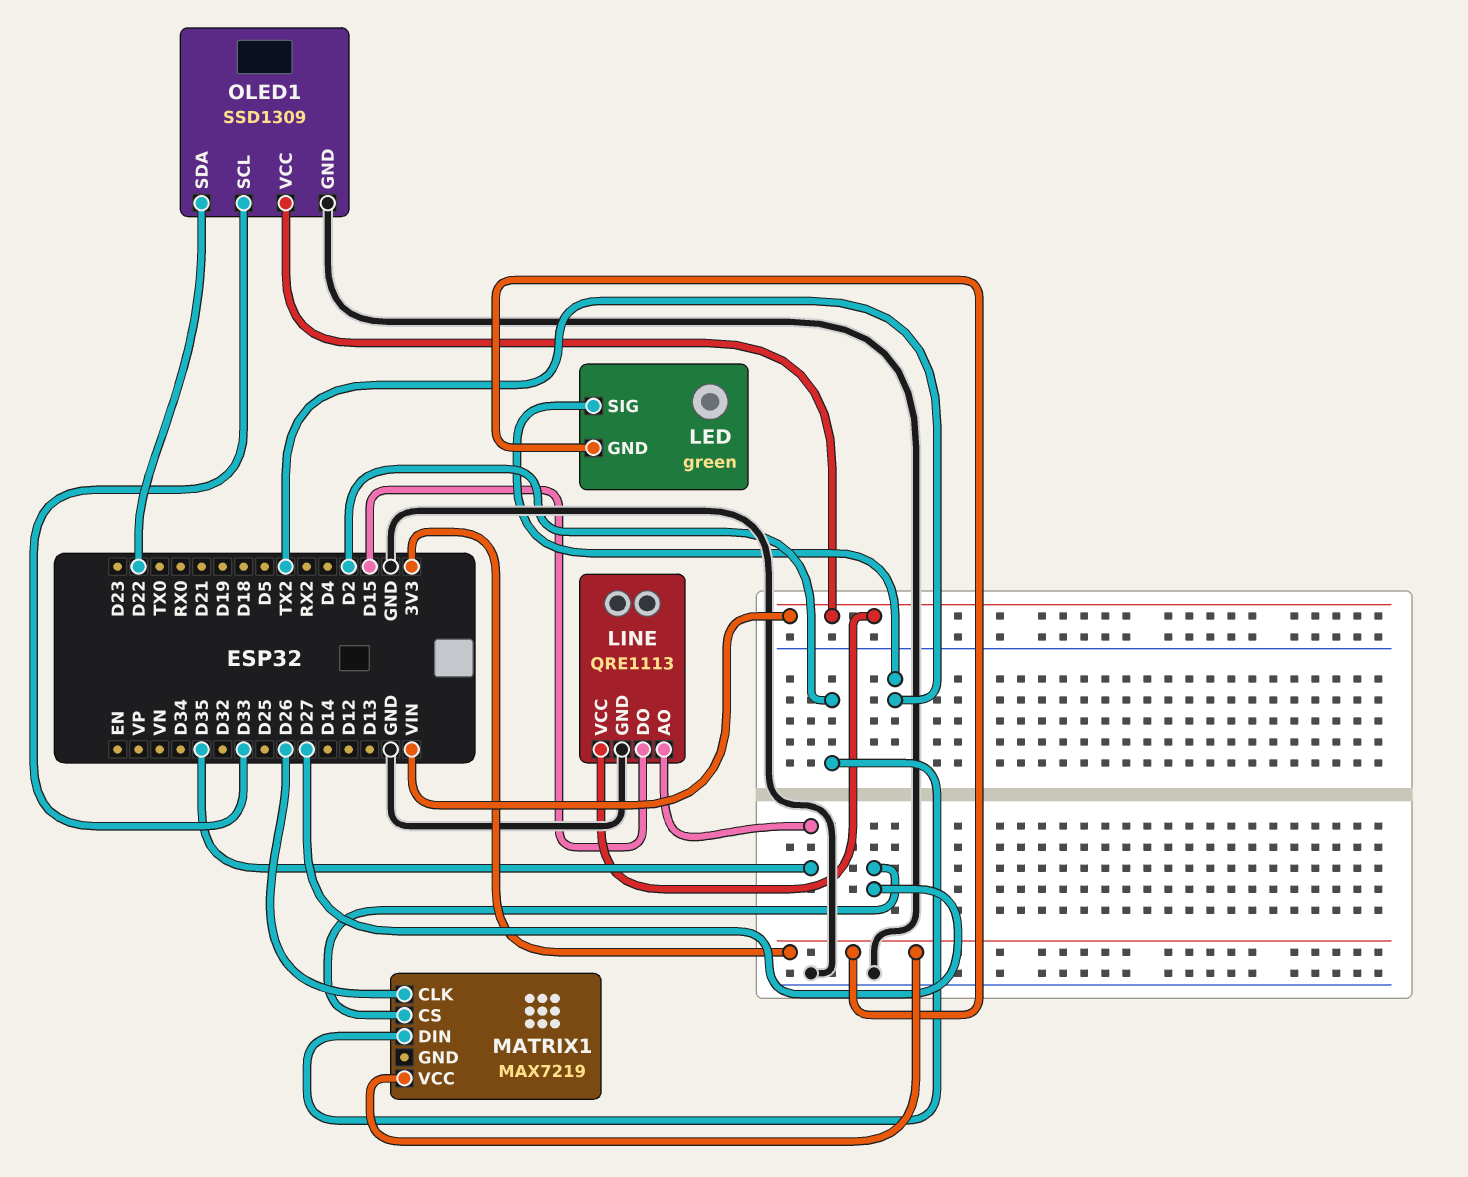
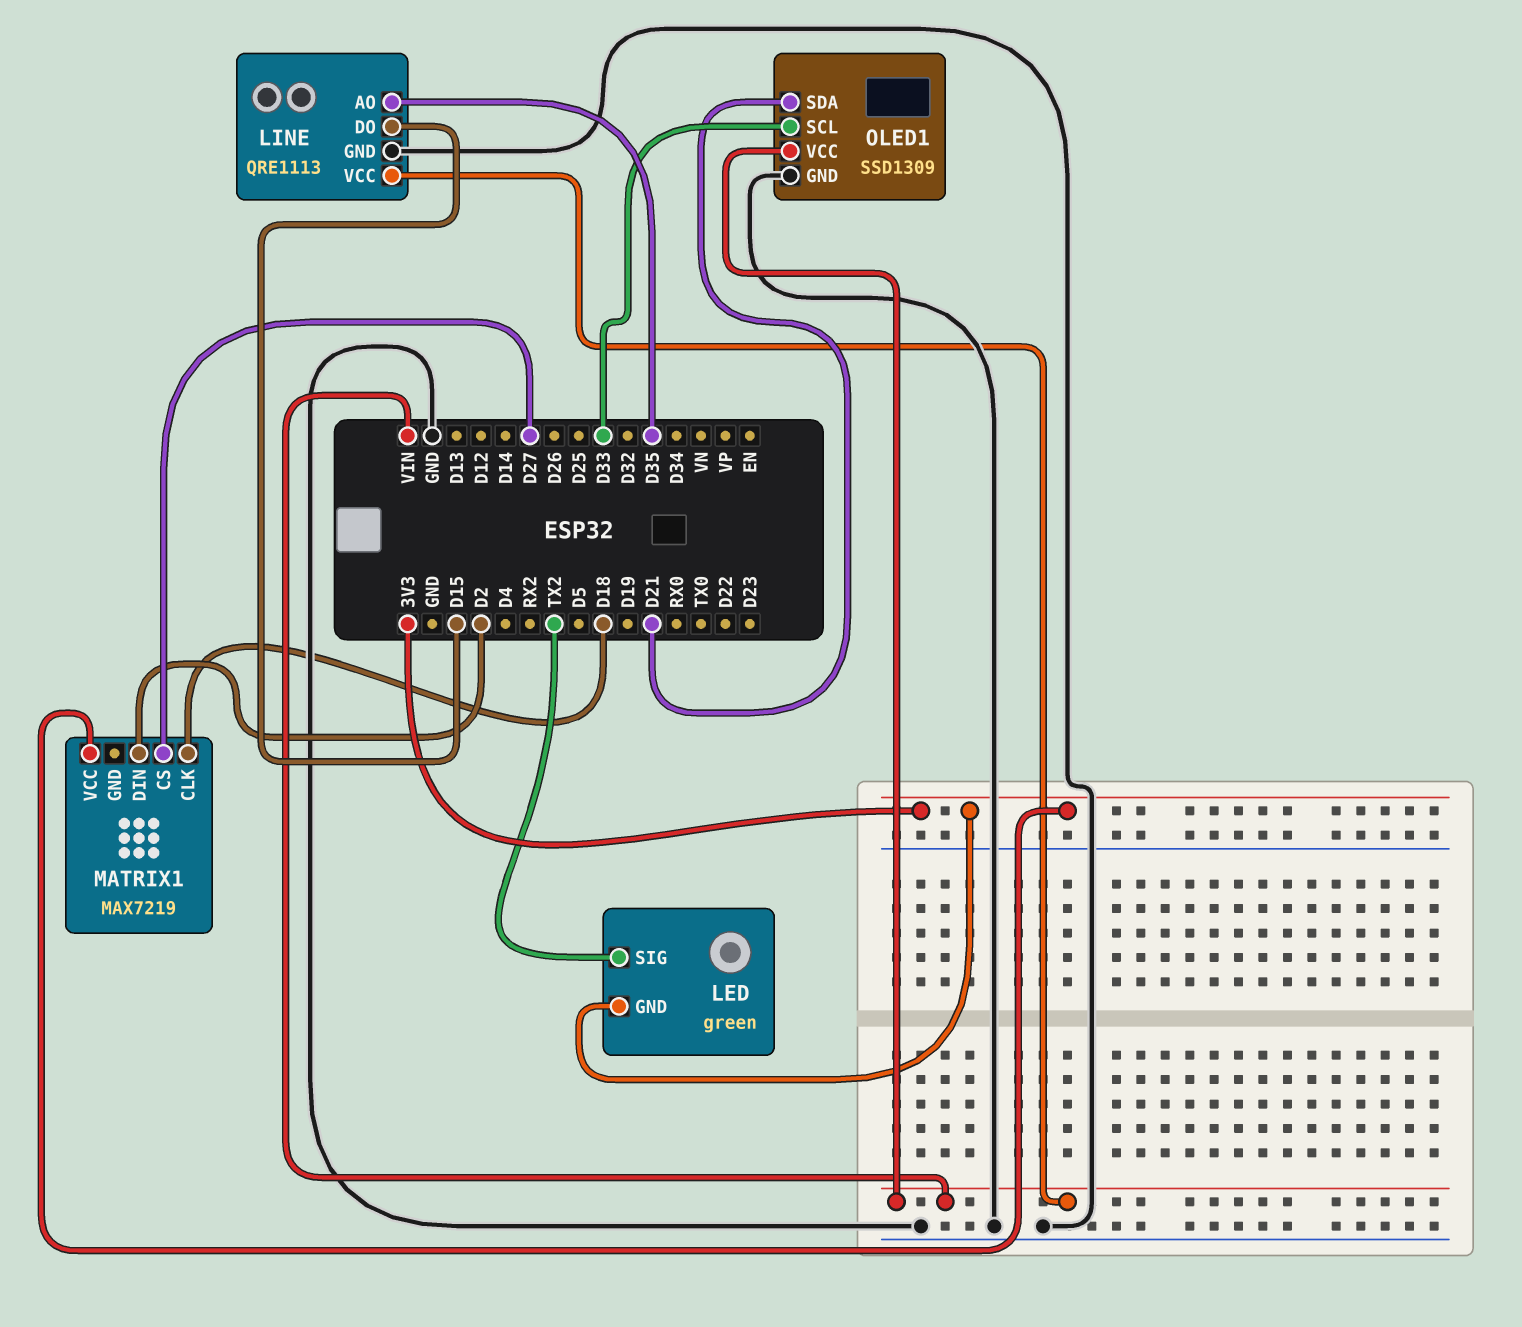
MATRIX1 pin CLK: D26 -> D18
OLED1 pin SDA: D22 -> D21

